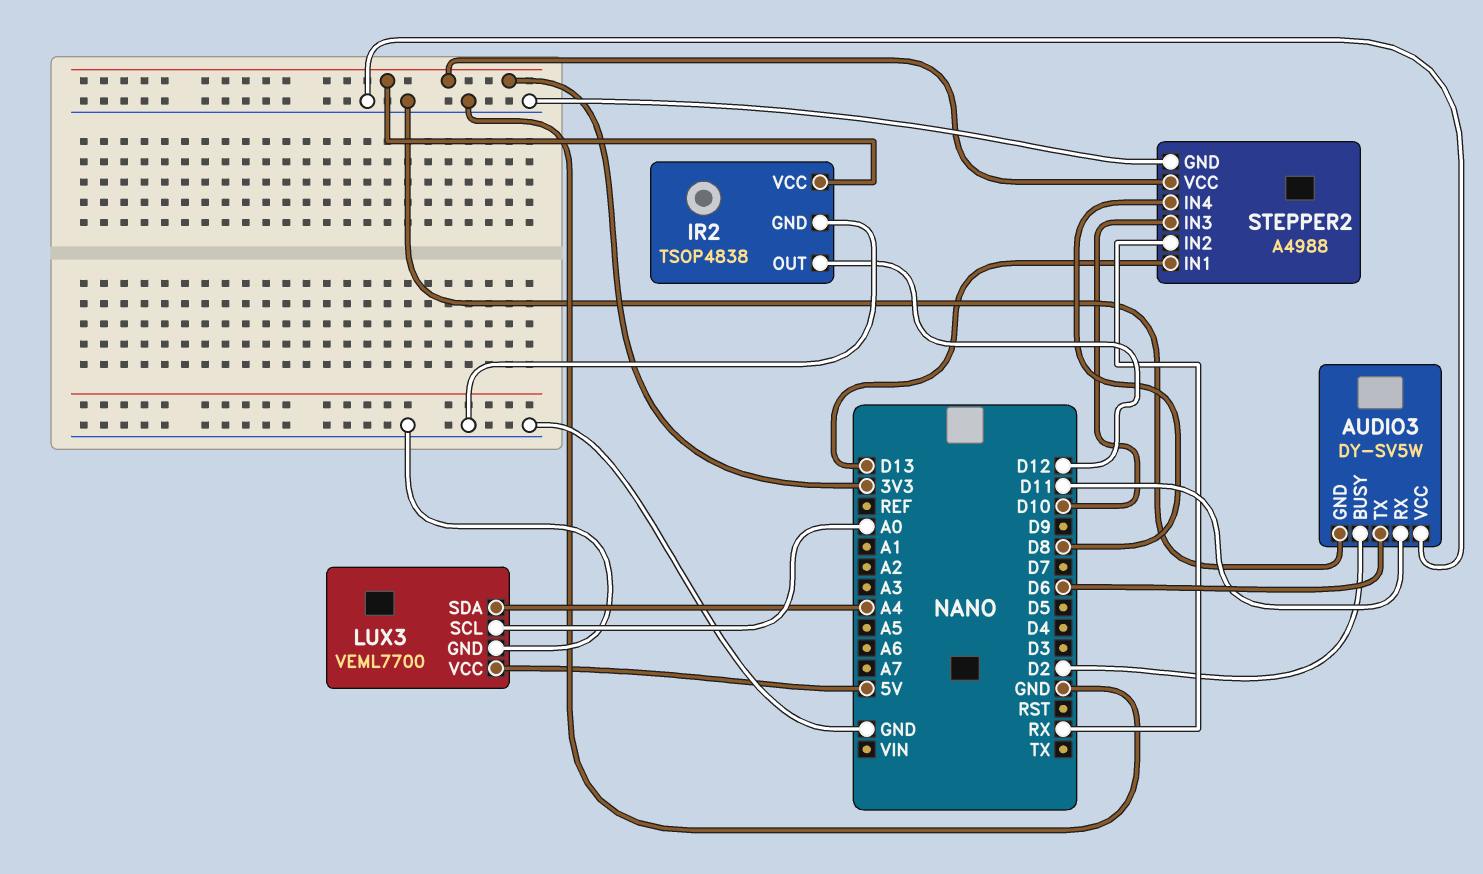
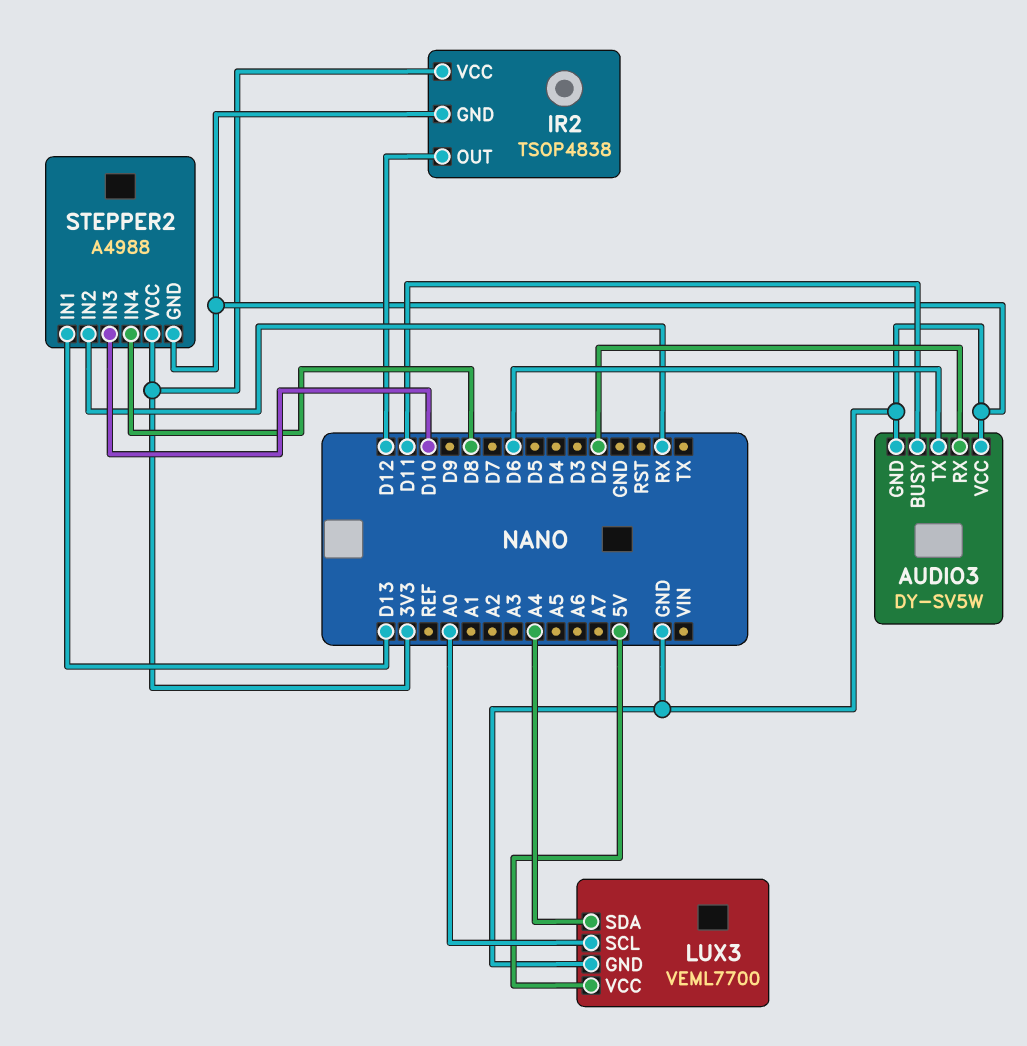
AUDIO3 pin BUSY: D2 -> D11
AUDIO3 pin RX: D11 -> D2

